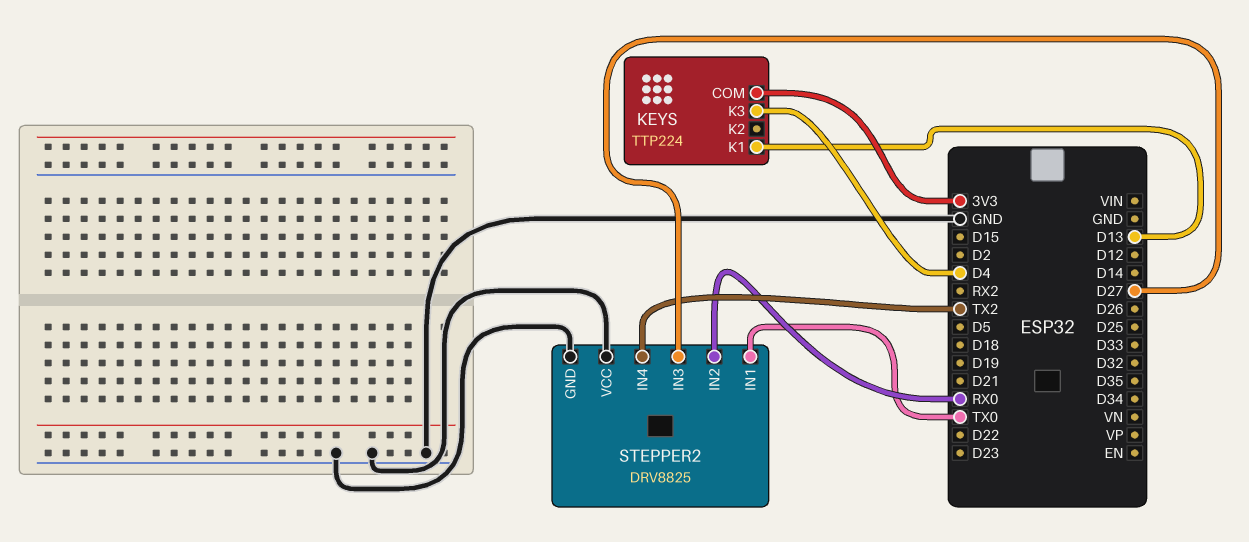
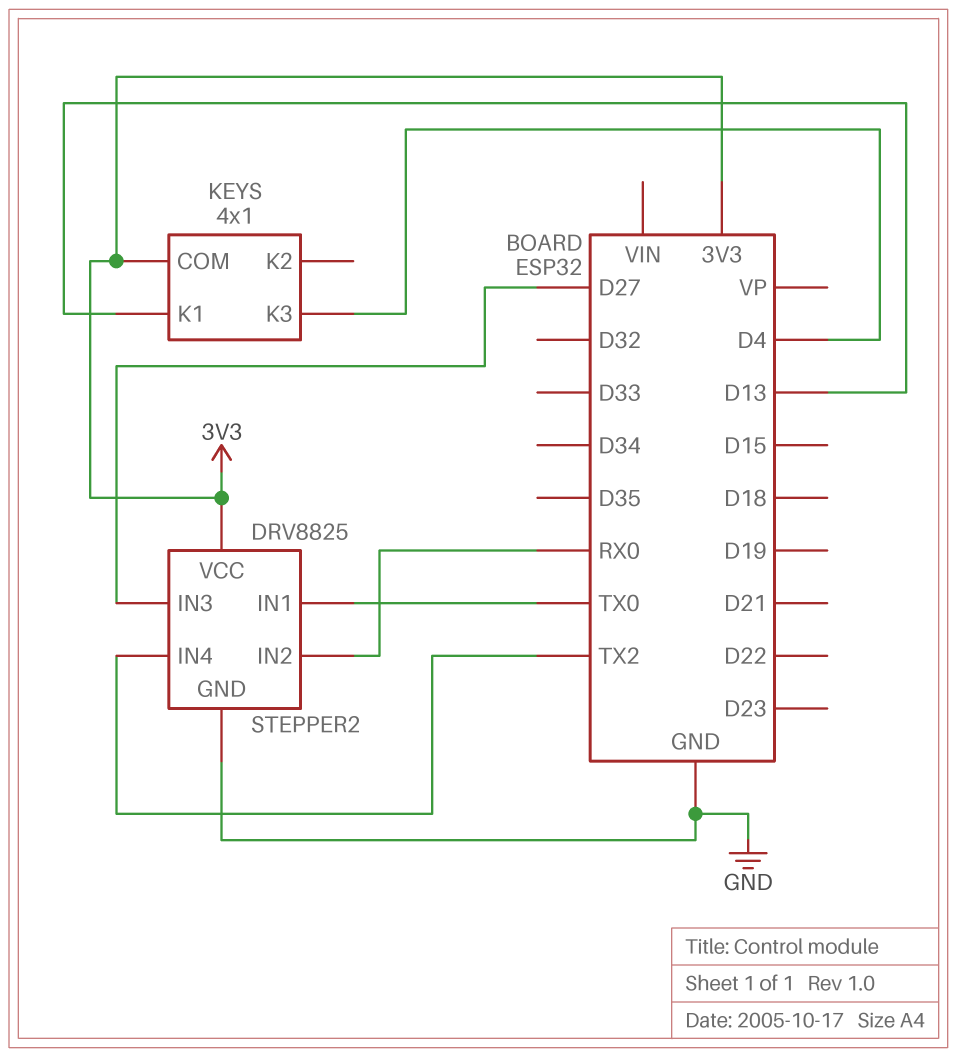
KEYS: TTP224 -> 4x1
STEPPER2 pin VCC: GND -> 3V3

